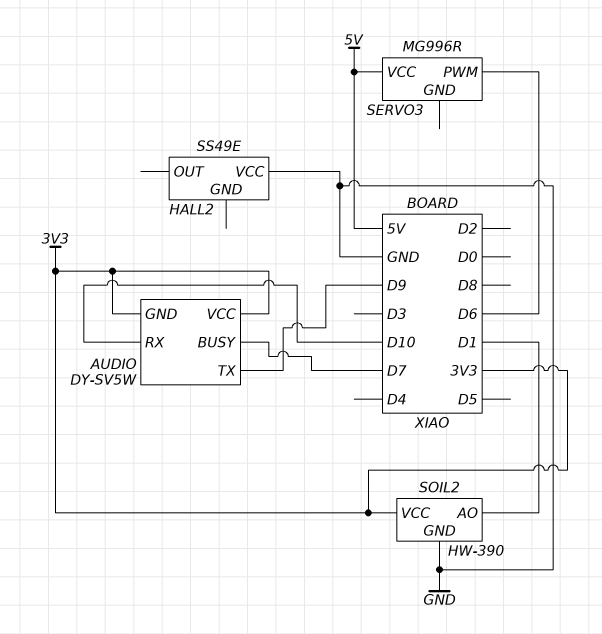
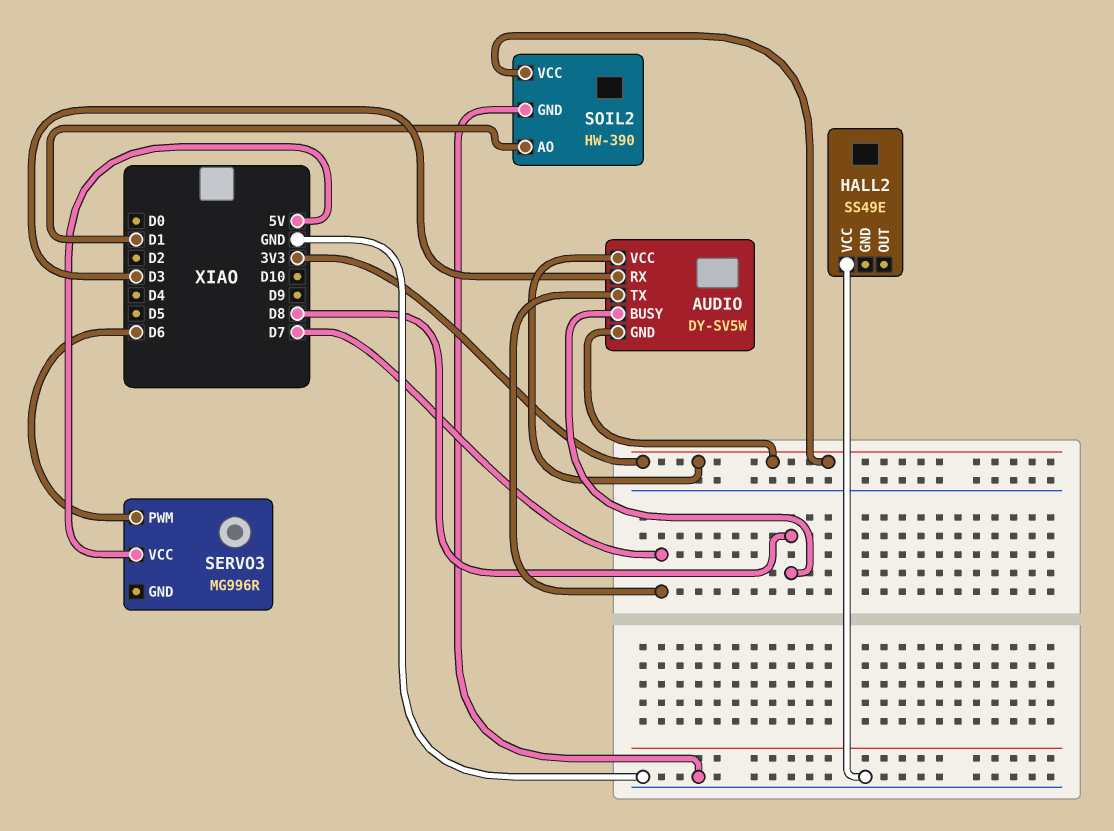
AUDIO pin BUSY: D7 -> D8
AUDIO pin RX: D10 -> D3
AUDIO pin TX: D9 -> D7

